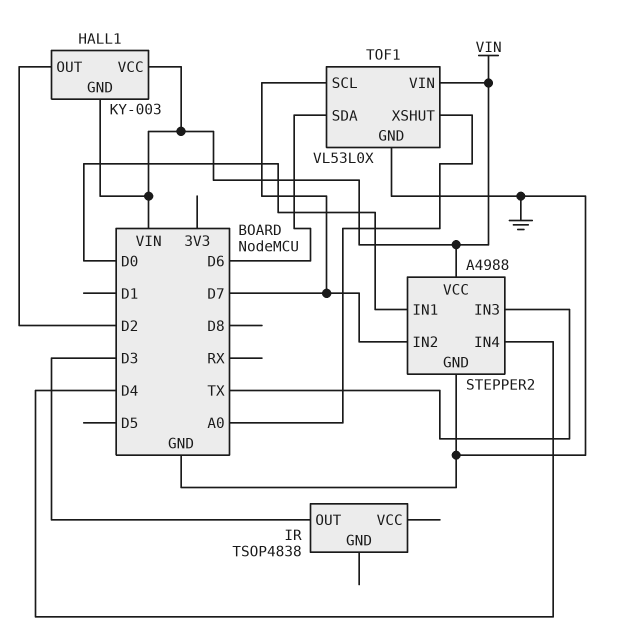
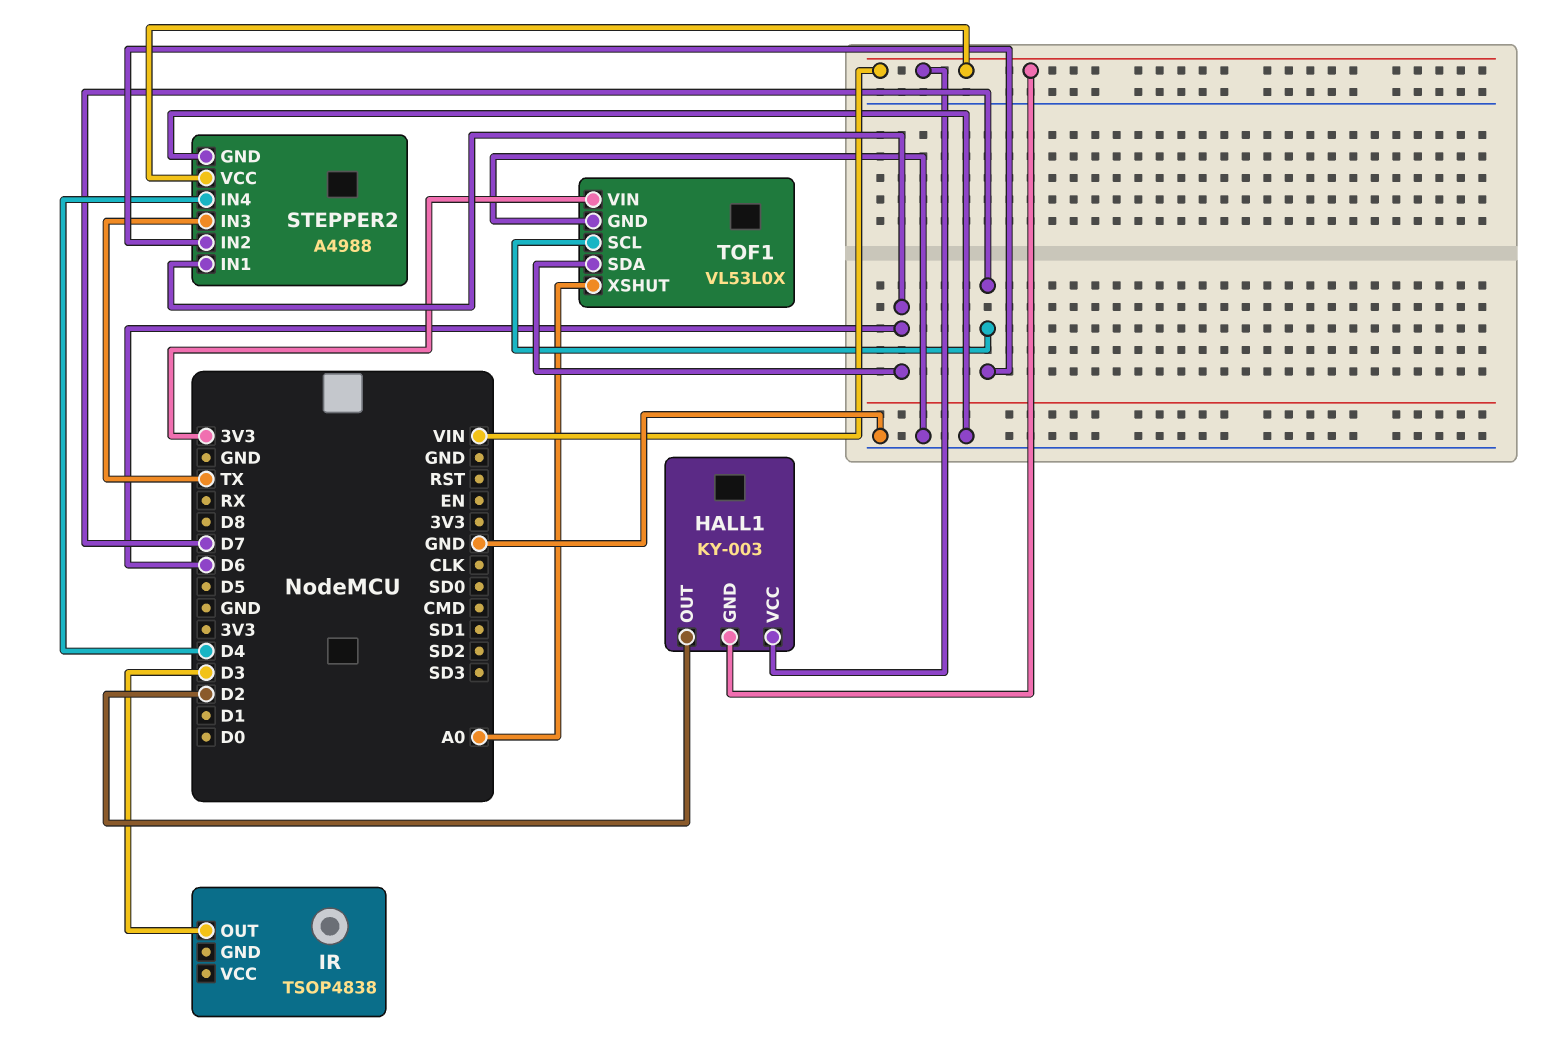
STEPPER2 pin IN1: D0 -> D6
TOF1 pin VIN: VIN -> 3V3

